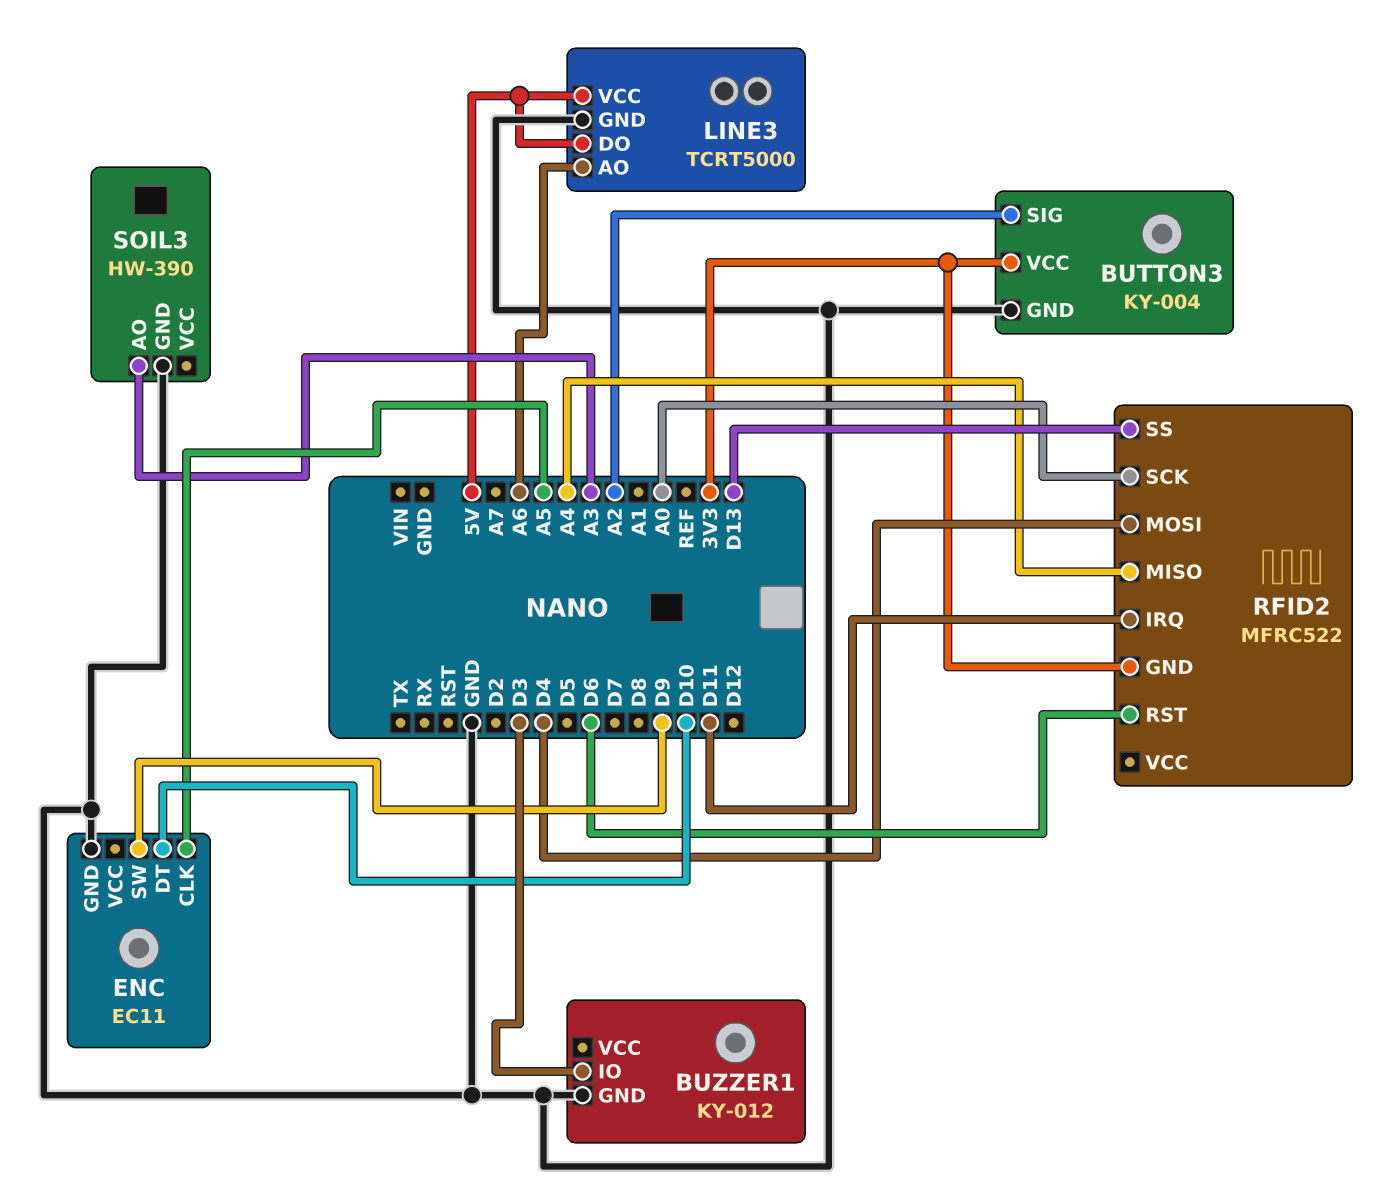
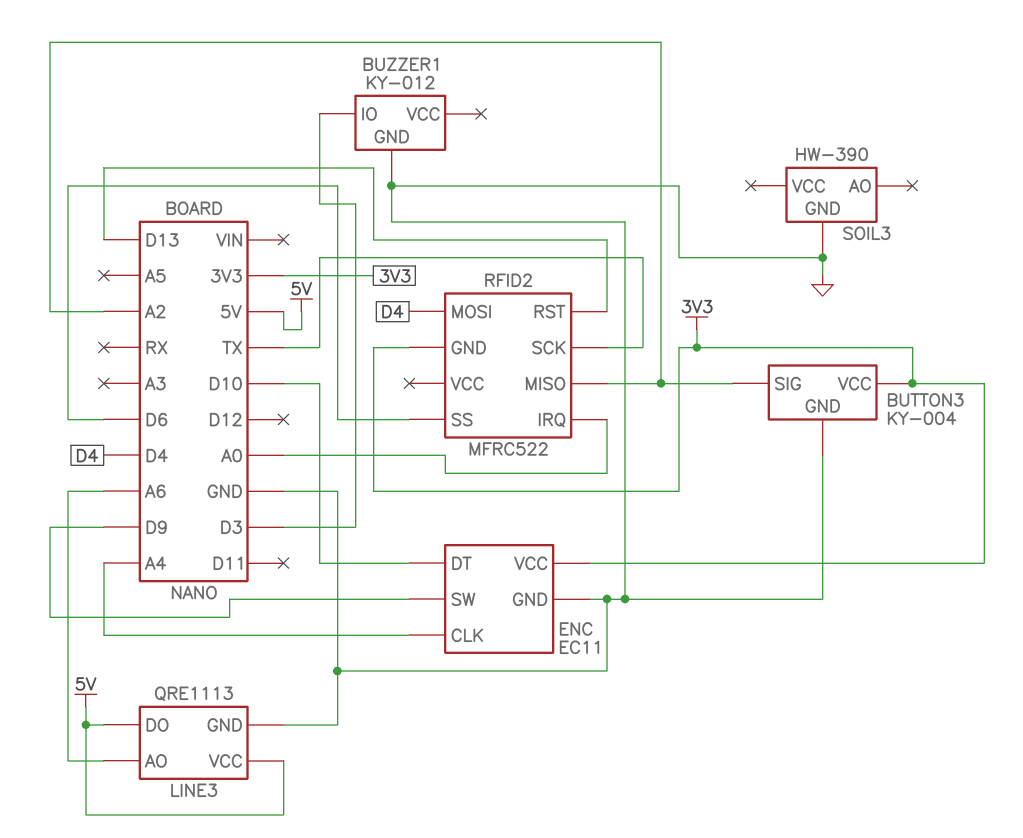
ENC pin CLK: A5 -> A4
ENC pin VCC: none -> 3V3
LINE3: TCRT5000 -> QRE1113
RFID2 pin IRQ: D11 -> A0
RFID2 pin MISO: A4 -> A2
RFID2 pin RST: D6 -> D13
RFID2 pin SCK: A0 -> TX
RFID2 pin SS: D13 -> D6
SOIL3 pin AO: A3 -> none

